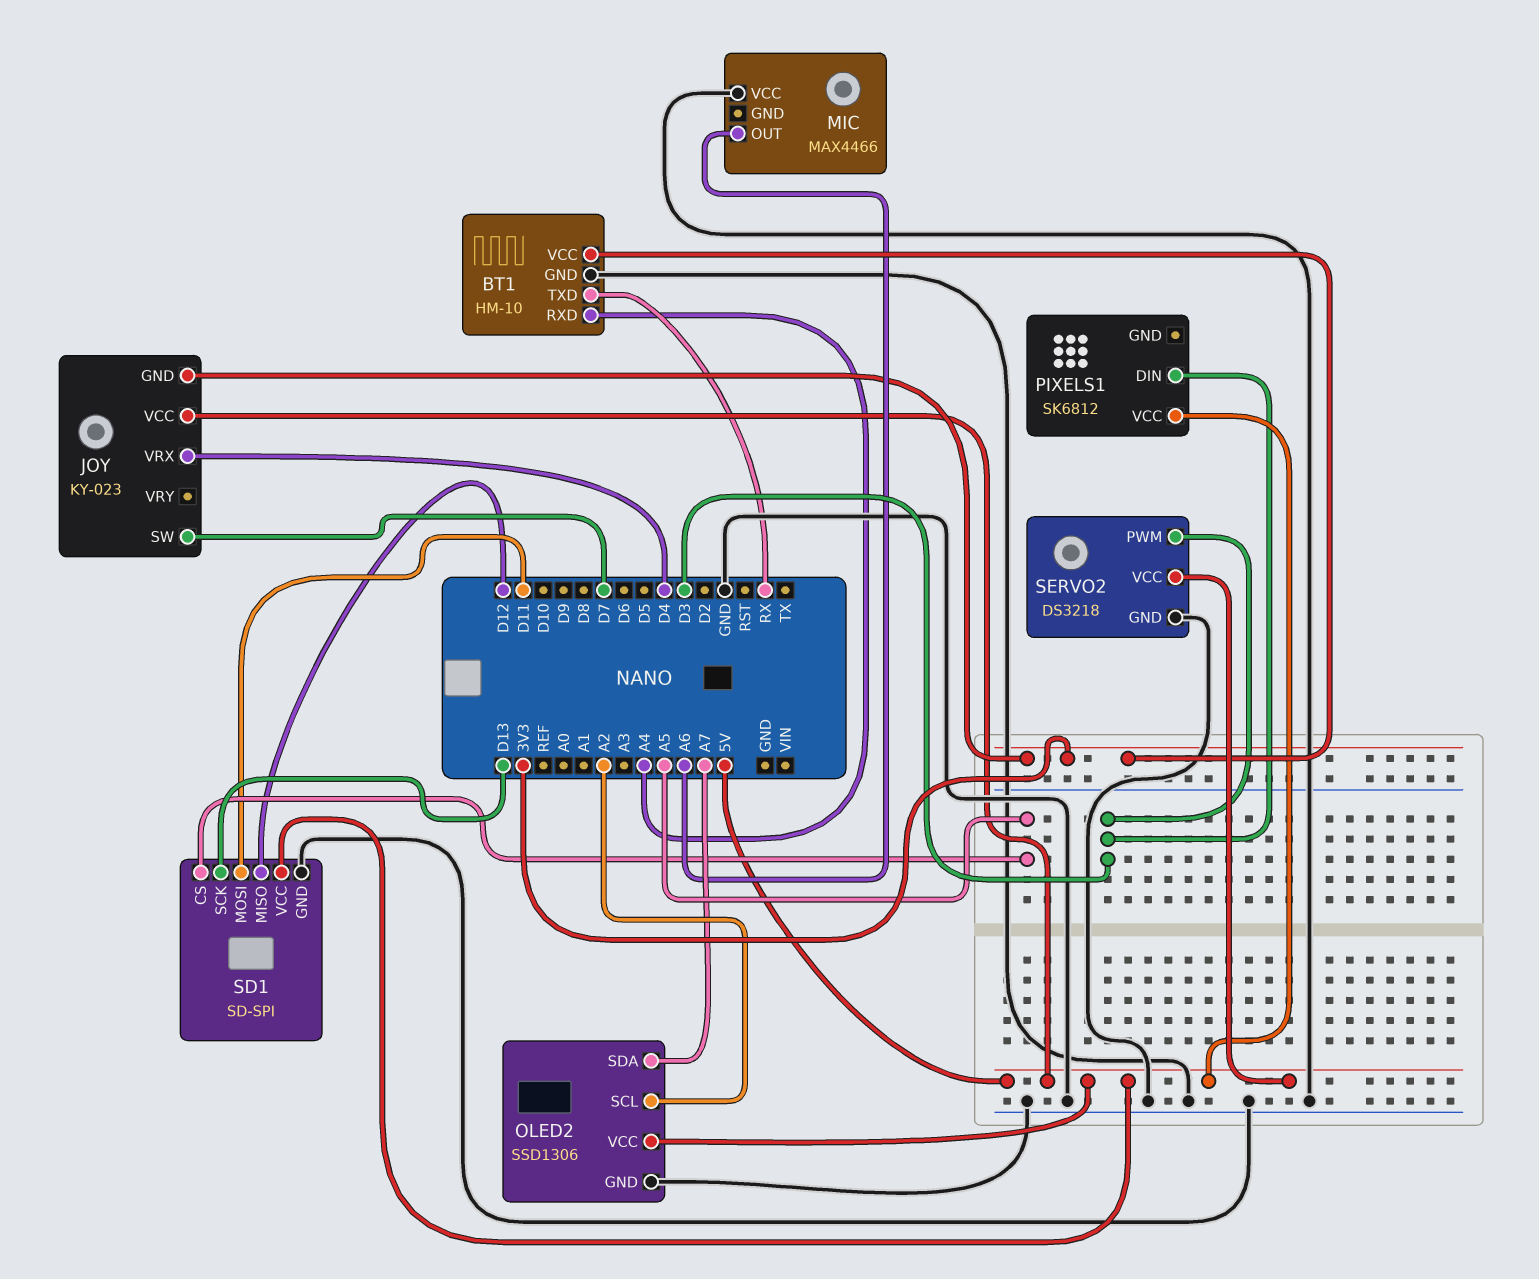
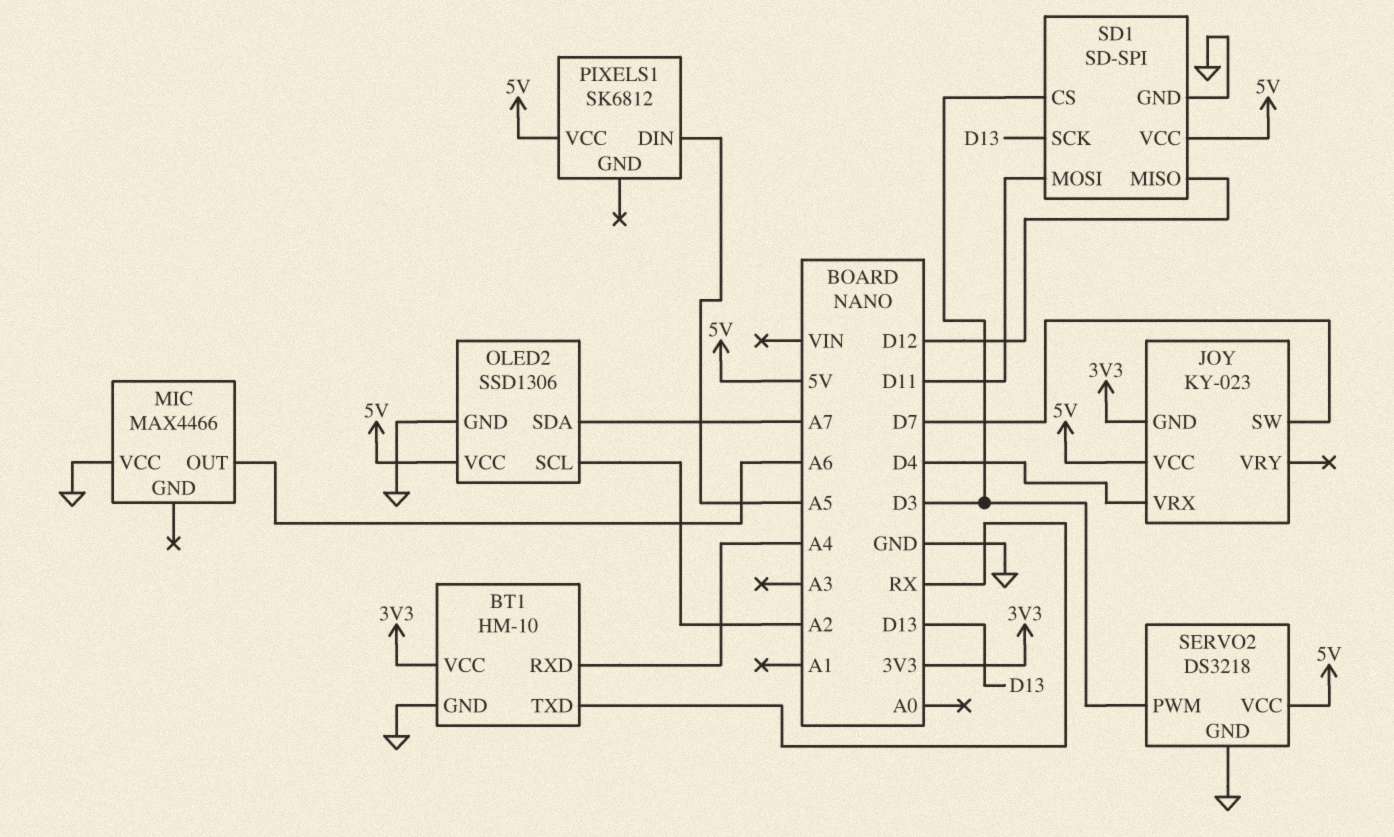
PIXELS1 pin DIN: D3 -> A5
SD1 pin CS: A5 -> D3

